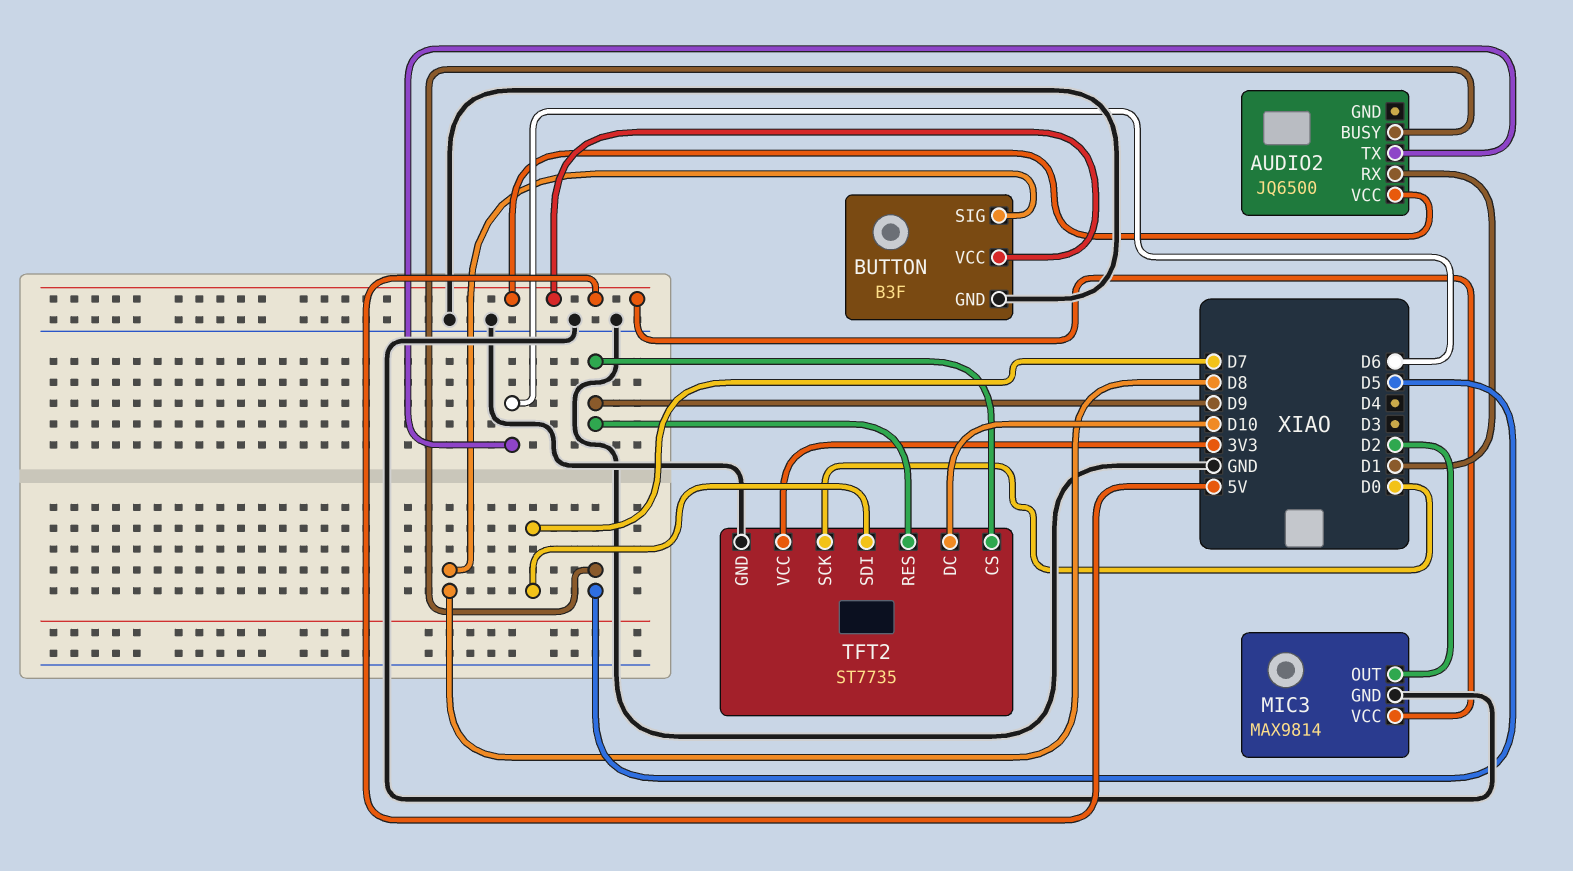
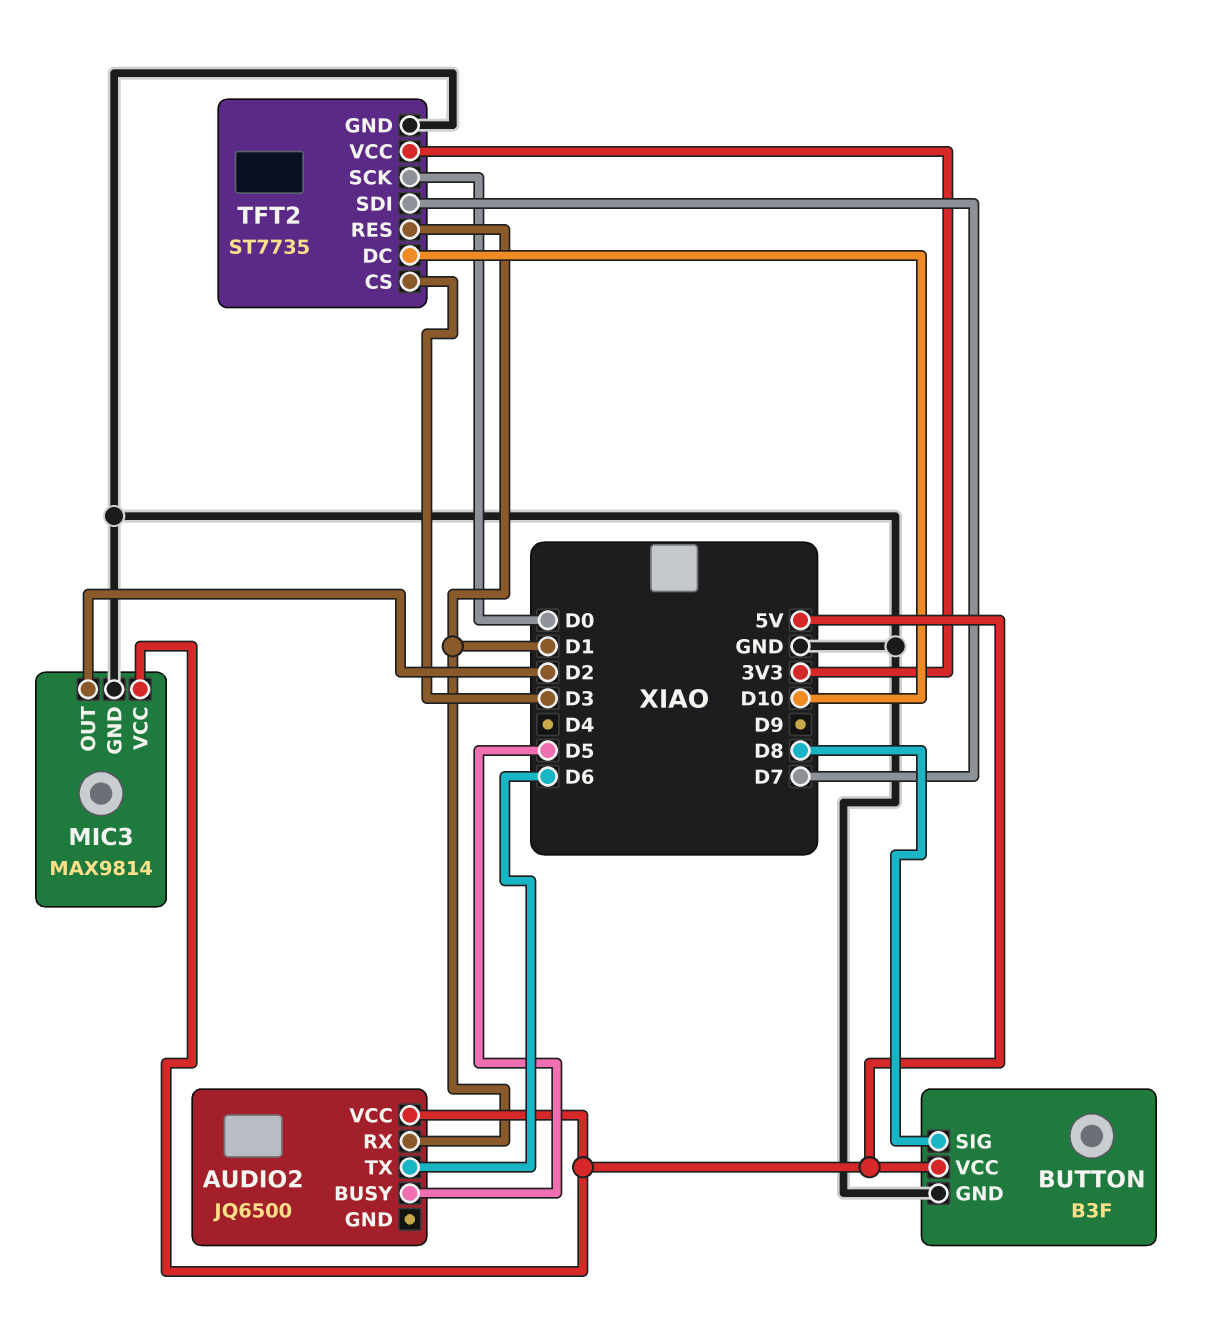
TFT2 pin CS: D9 -> D3
TFT2 pin RES: D9 -> D1

